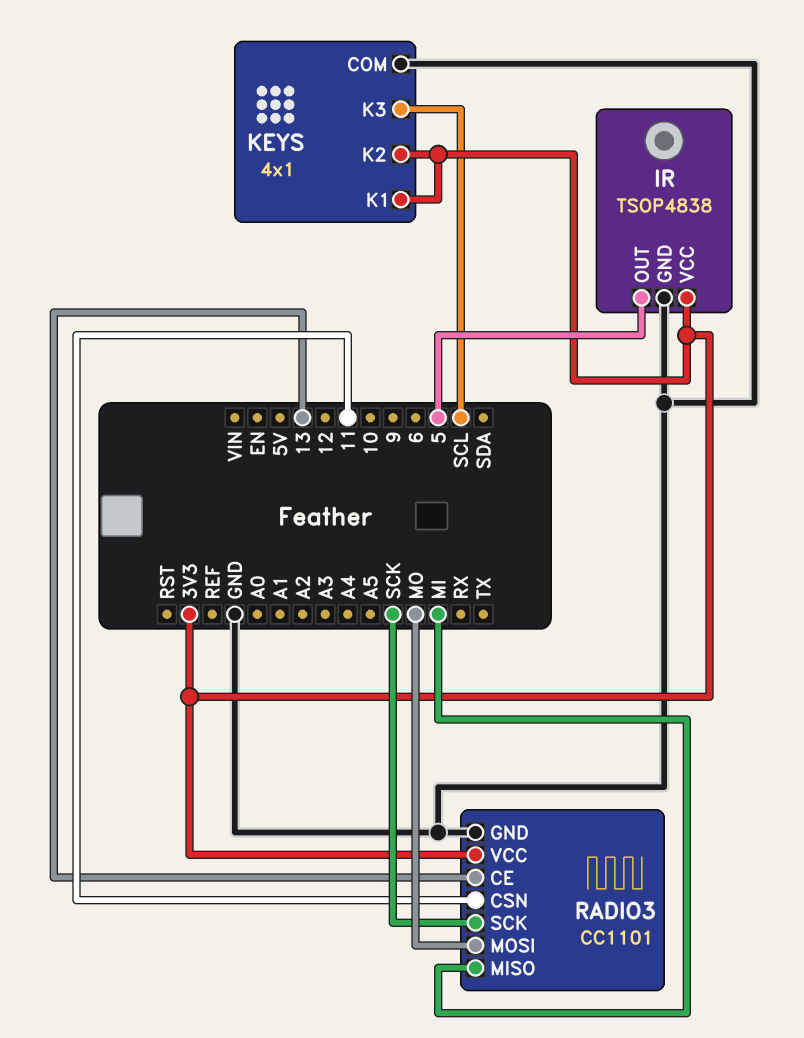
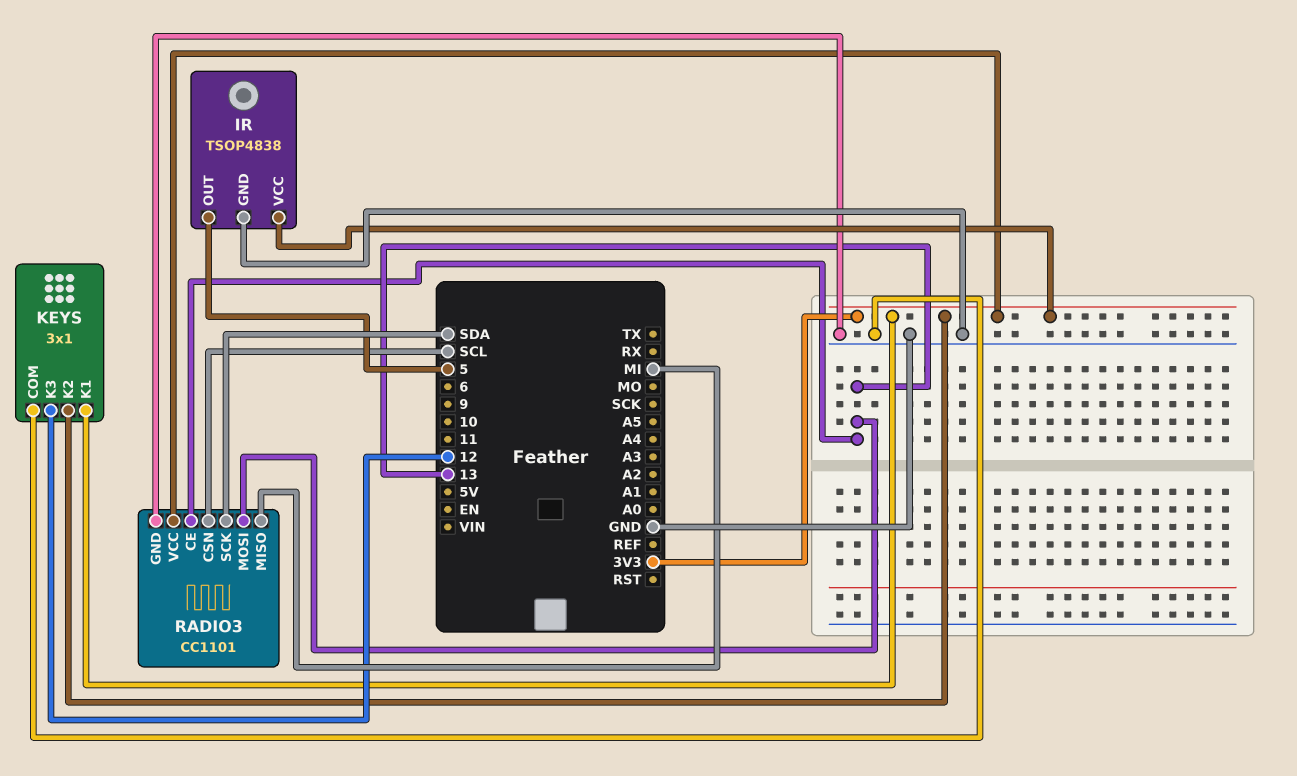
KEYS: 4x1 -> 3x1
KEYS pin K3: SCL -> 12
RADIO3 pin CSN: 11 -> SCL
RADIO3 pin MOSI: MO -> 13
RADIO3 pin SCK: SCK -> SDA

